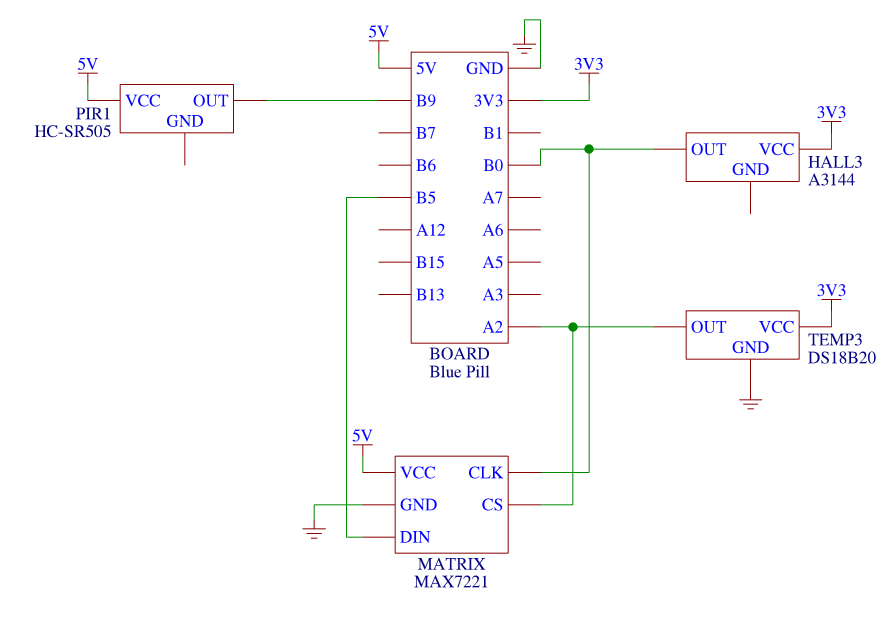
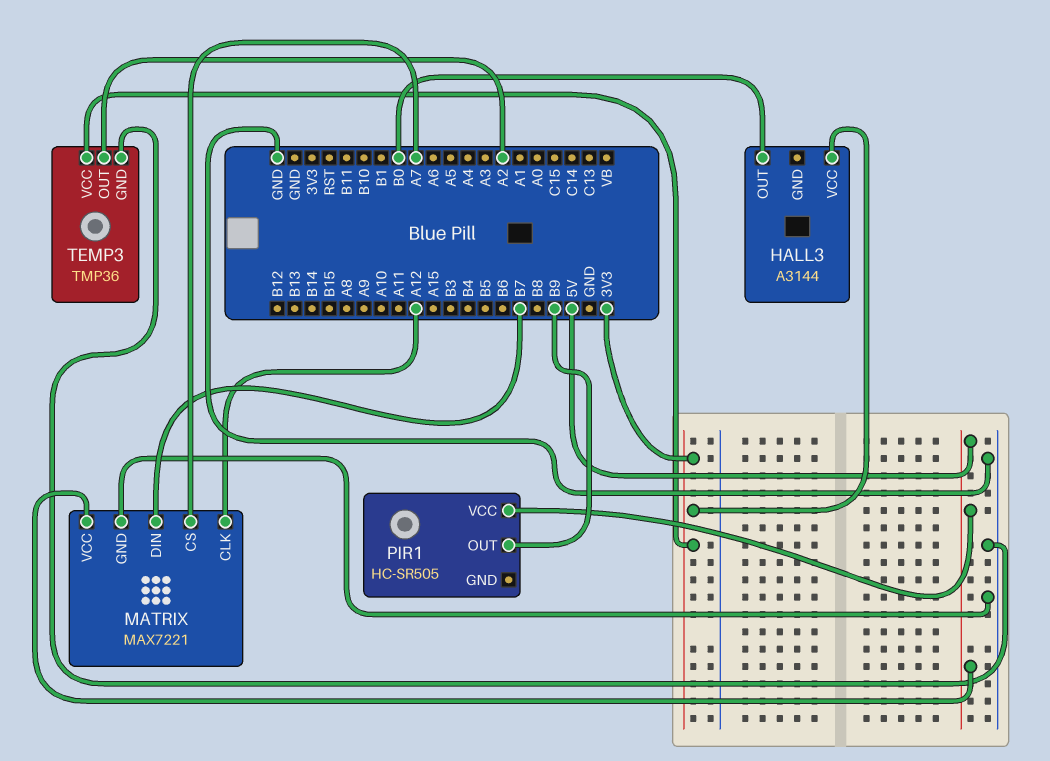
MATRIX pin CLK: B0 -> A12
MATRIX pin CS: A2 -> A7
MATRIX pin DIN: B5 -> B7
TEMP3: DS18B20 -> TMP36

